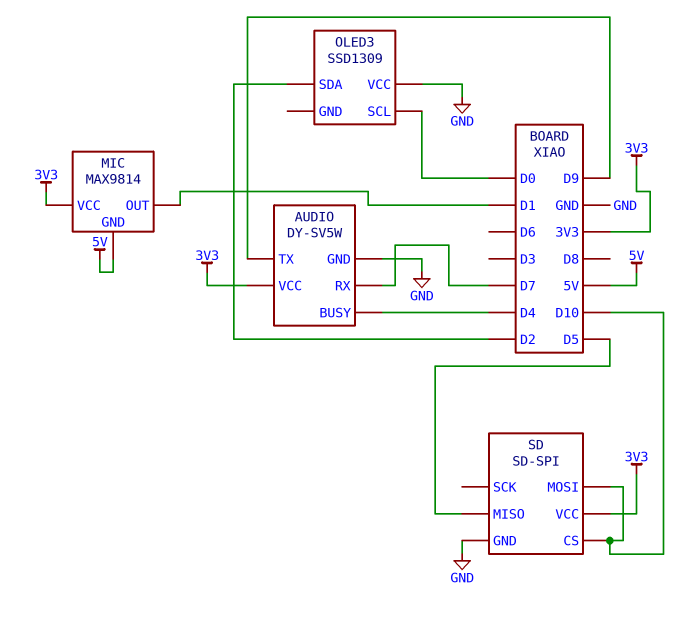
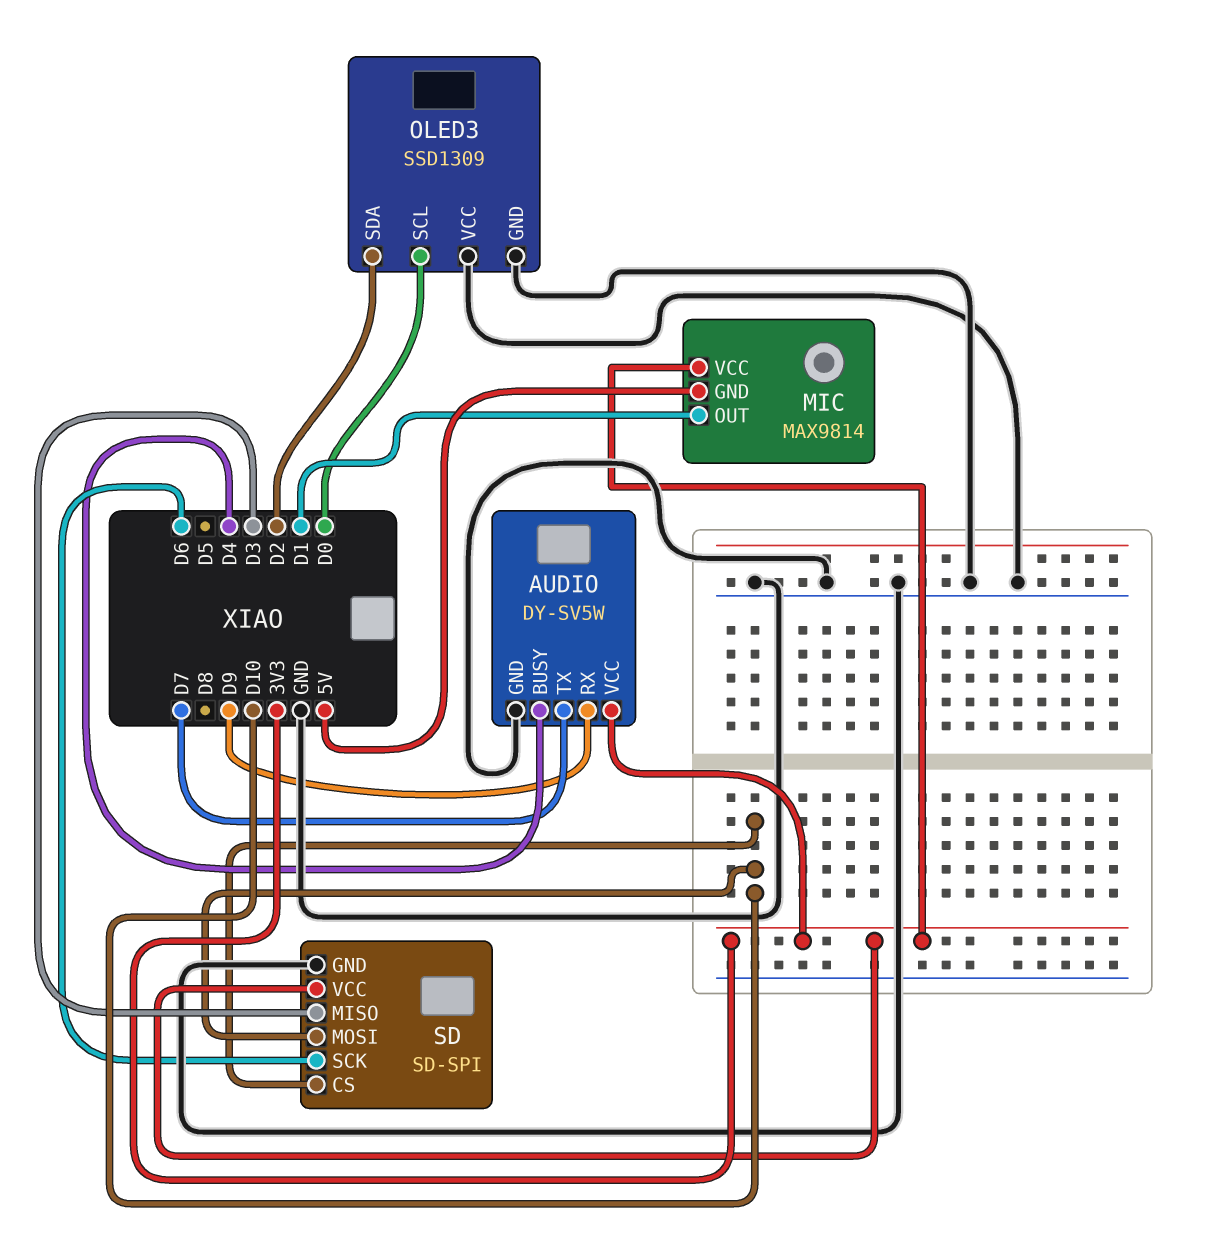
AUDIO pin RX: D7 -> D9
AUDIO pin TX: D9 -> D7
OLED3 pin GND: none -> GND
SD pin MISO: D5 -> D3
SD pin SCK: none -> D6

